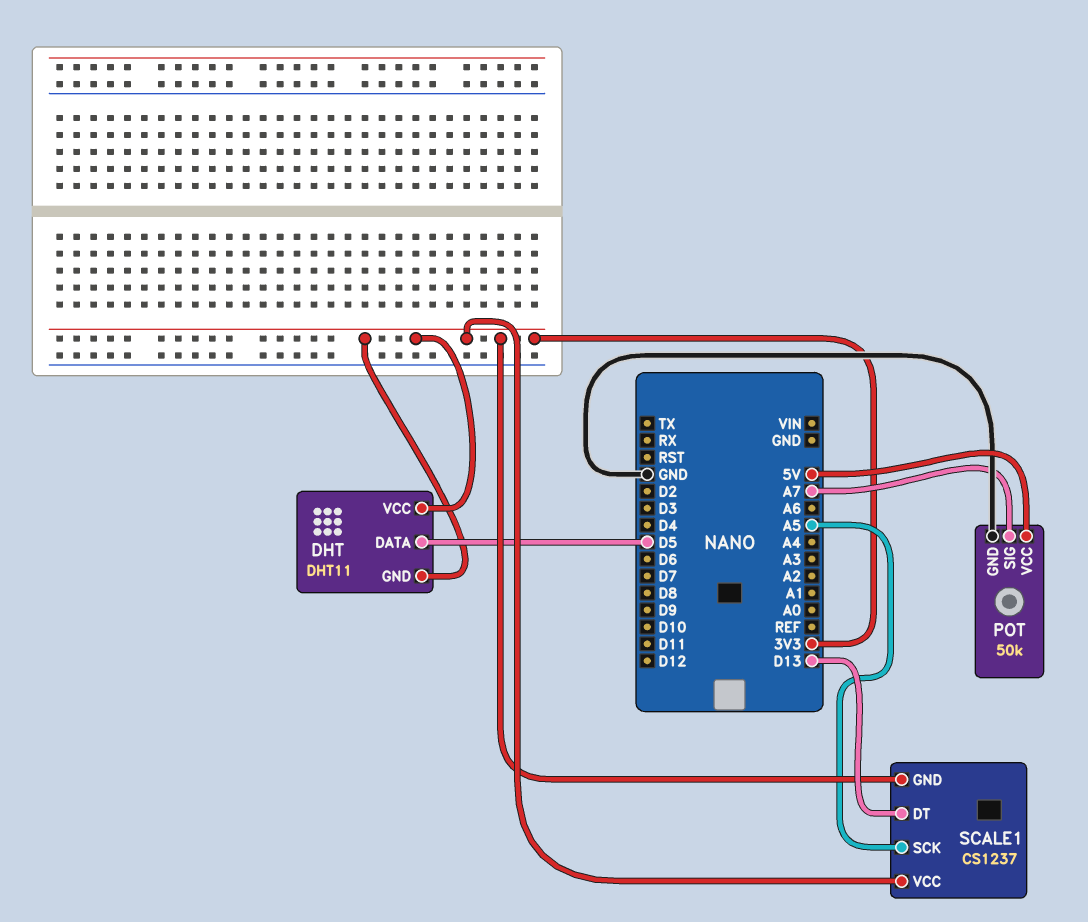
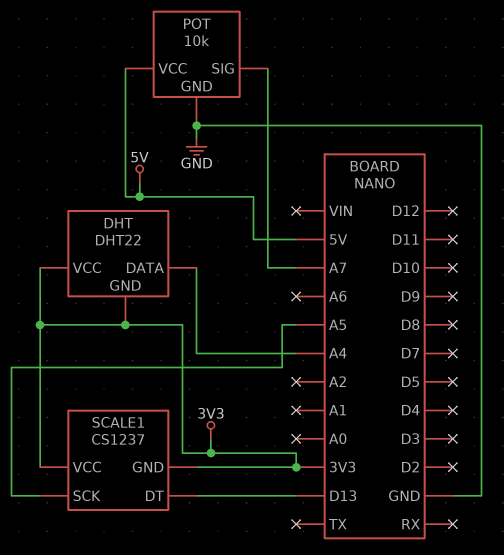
DHT: DHT11 -> DHT22
DHT pin DATA: D5 -> A4
POT: 50k -> 10k

